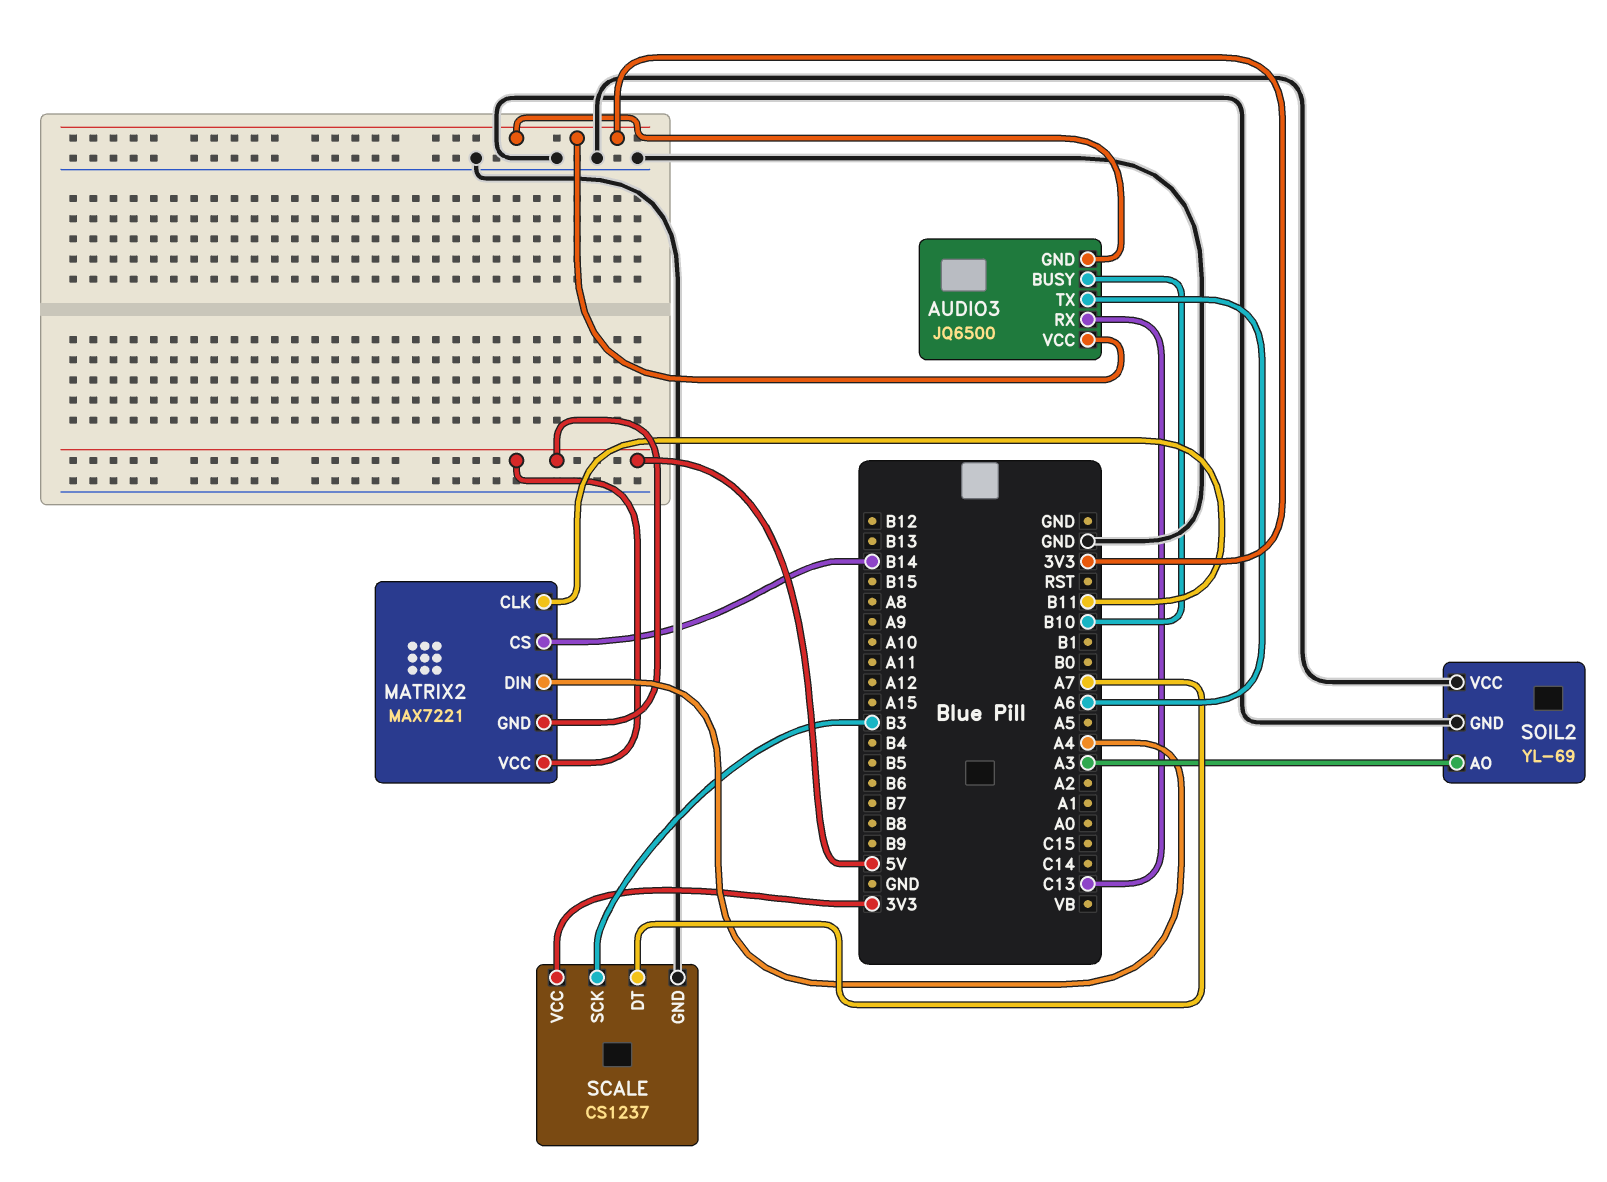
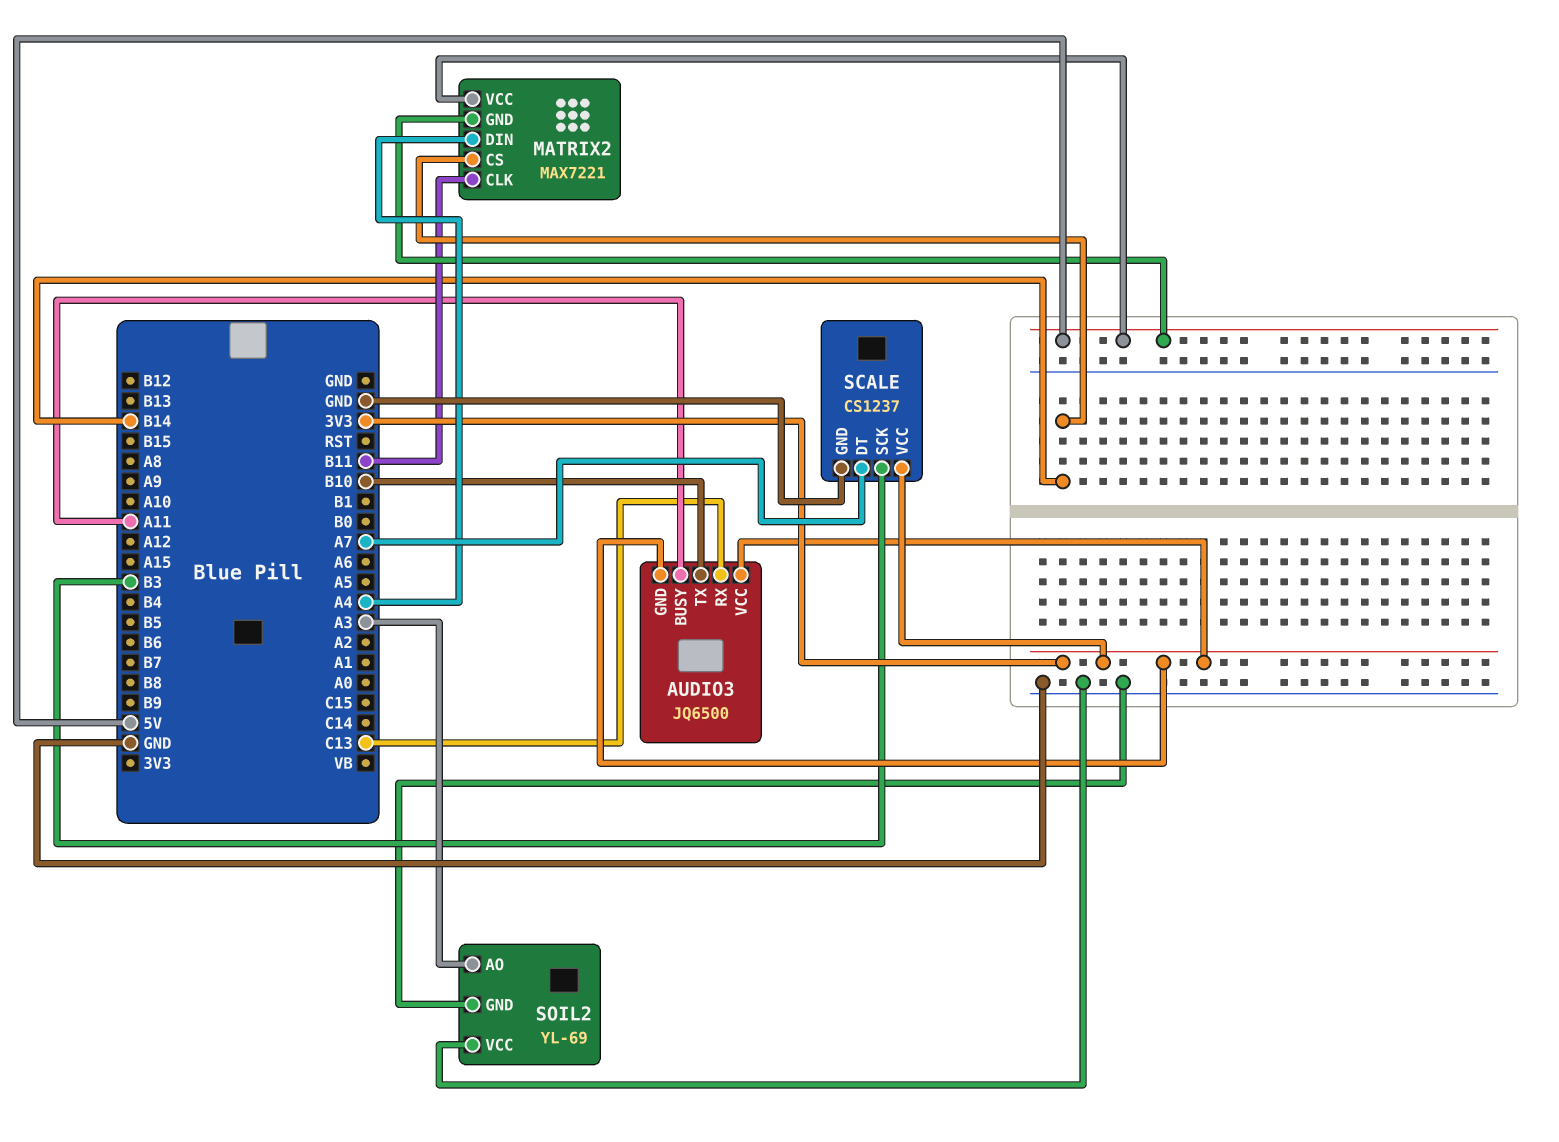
AUDIO3 pin BUSY: B10 -> A11
AUDIO3 pin TX: A6 -> B10

